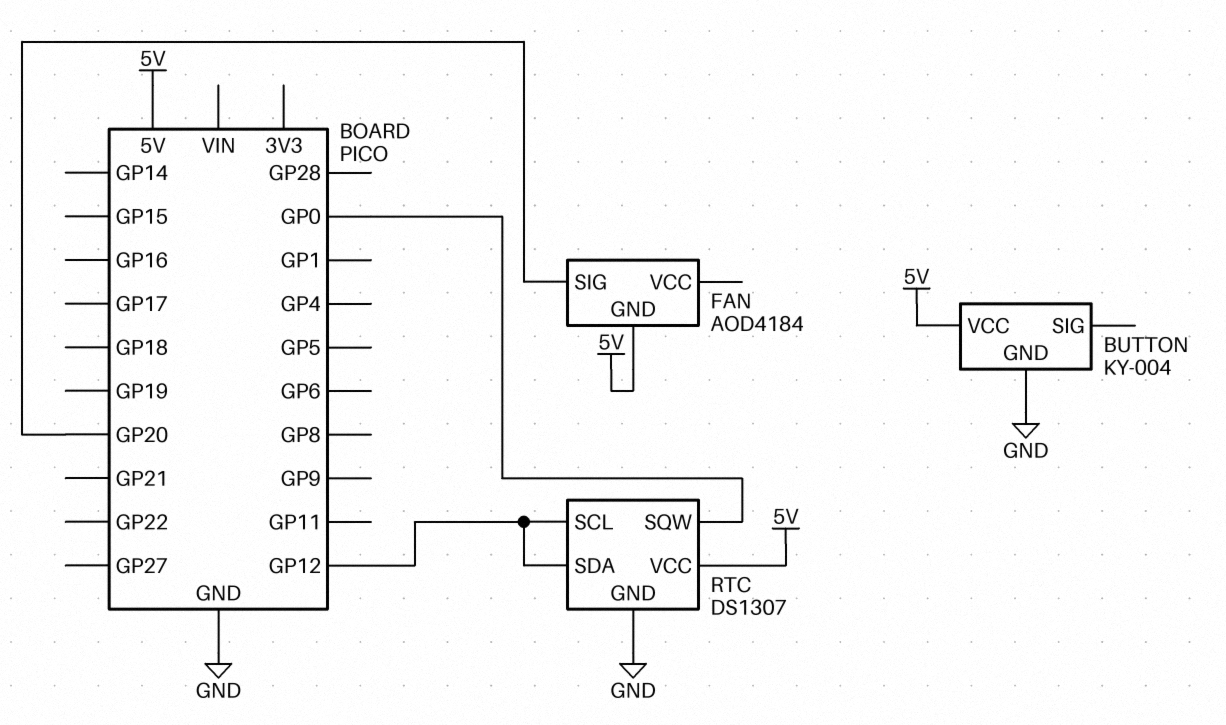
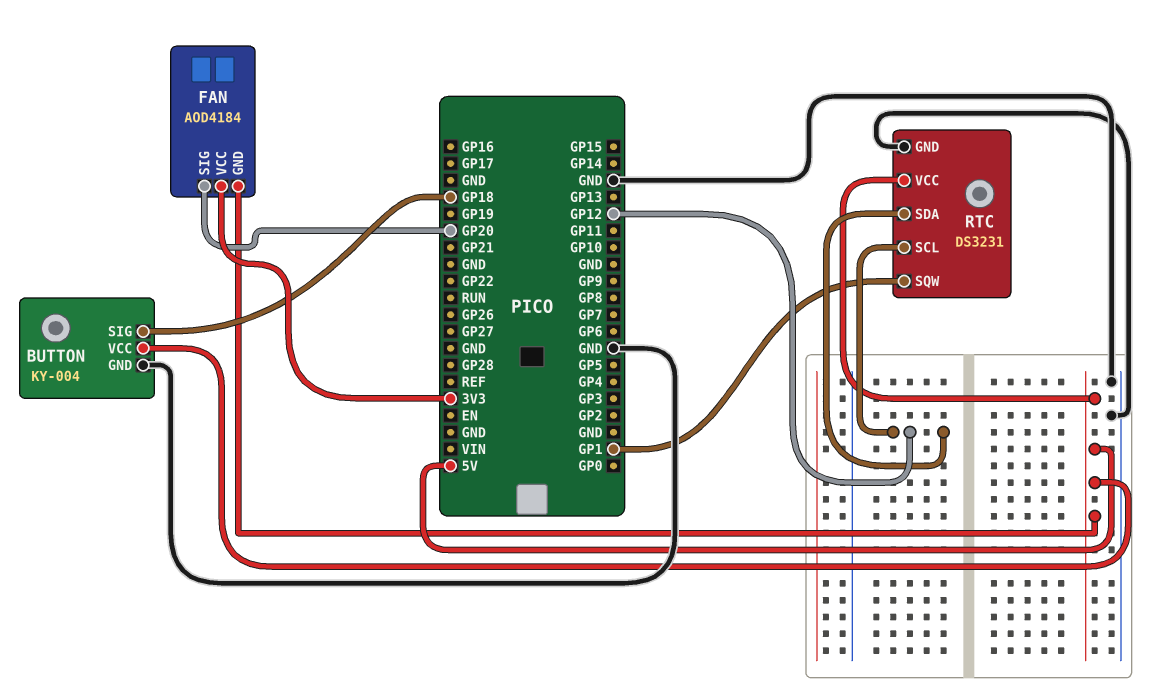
BUTTON pin SIG: none -> GP18
FAN pin VCC: none -> 3V3
RTC: DS1307 -> DS3231
RTC pin SQW: GP0 -> GP1

